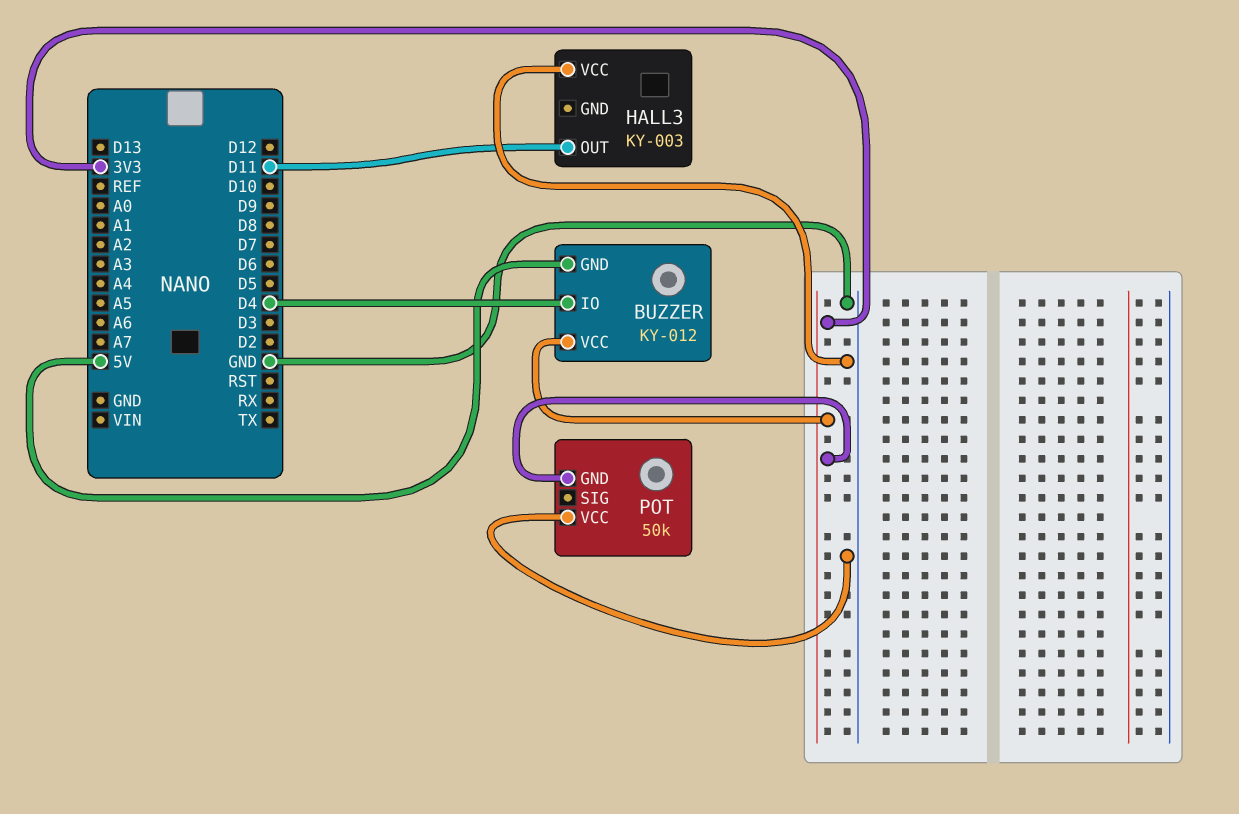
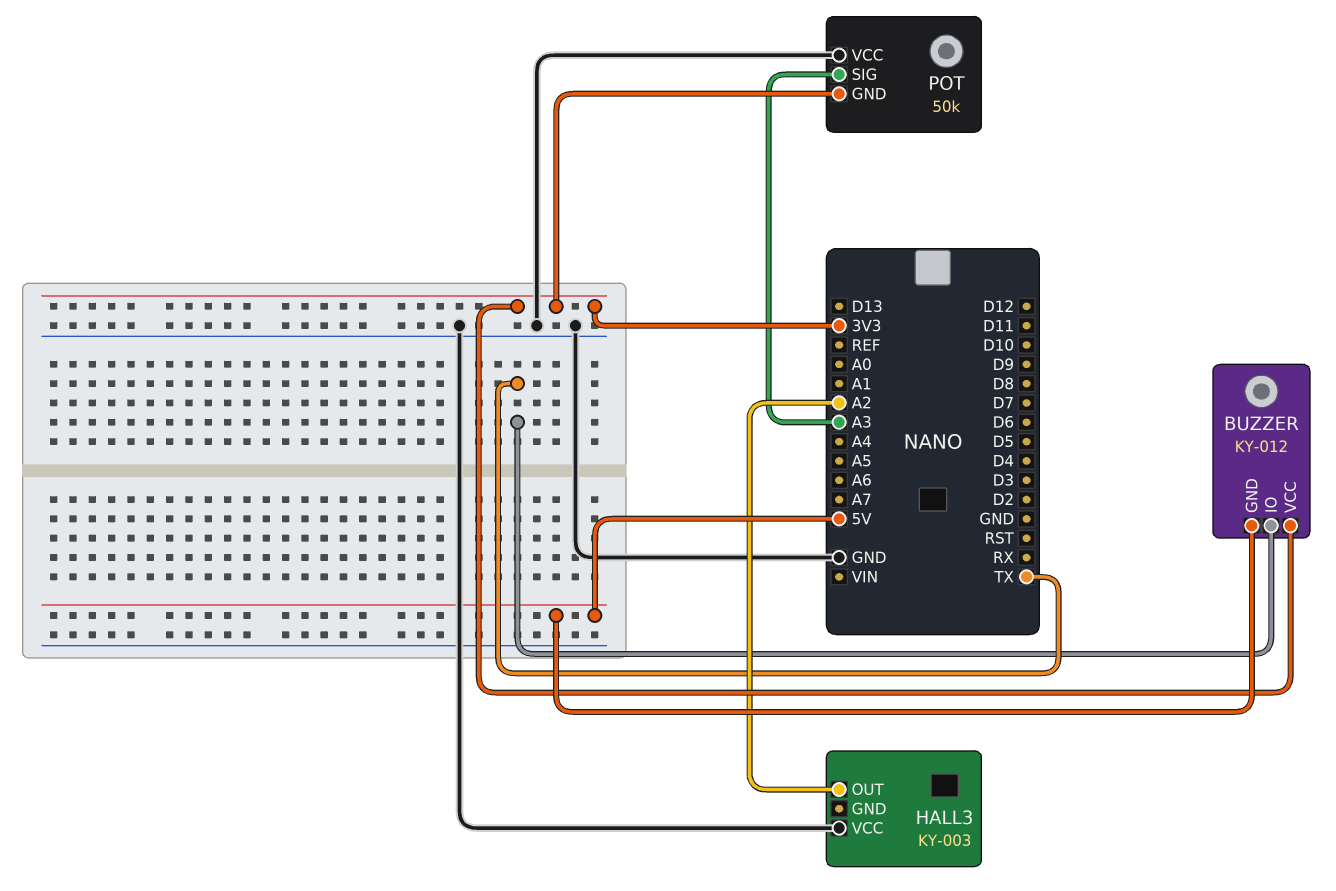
BUZZER pin IO: D4 -> TX
HALL3 pin OUT: D11 -> A2
POT pin SIG: none -> A3

